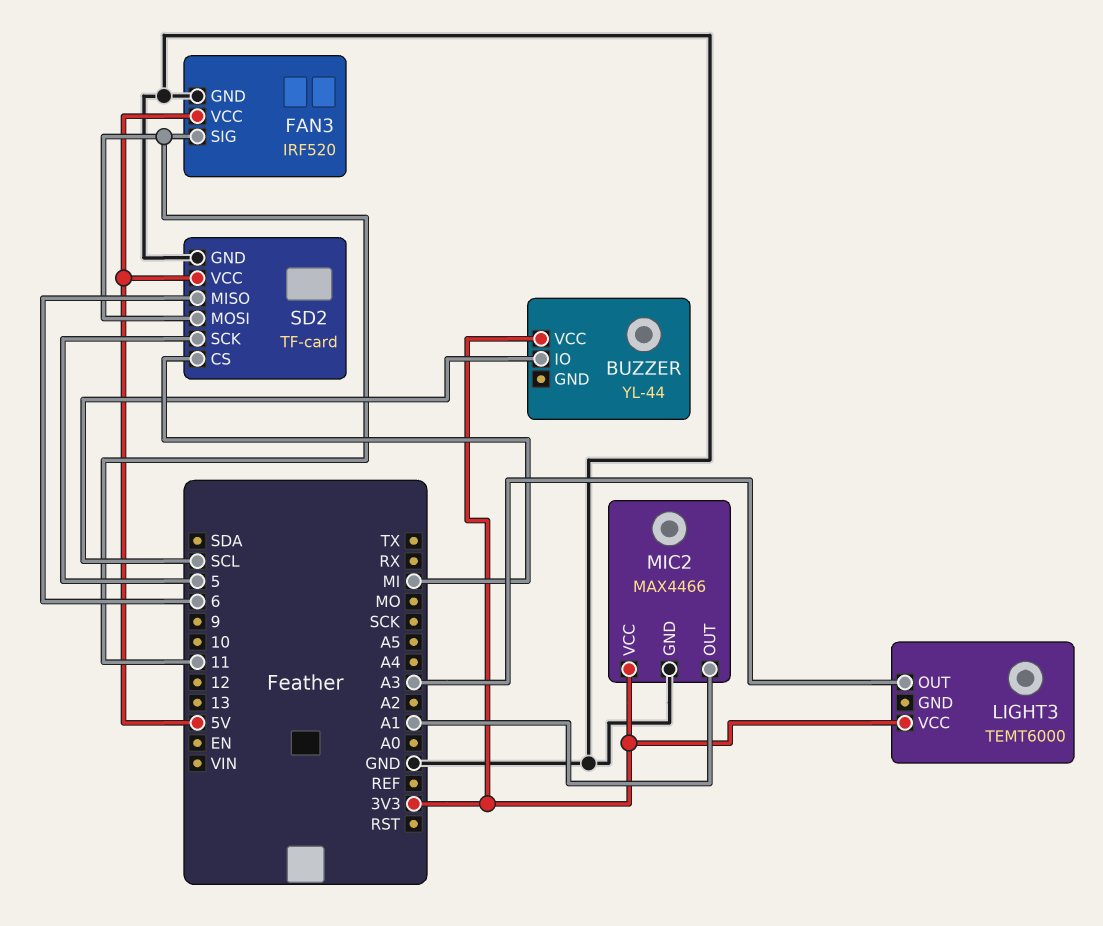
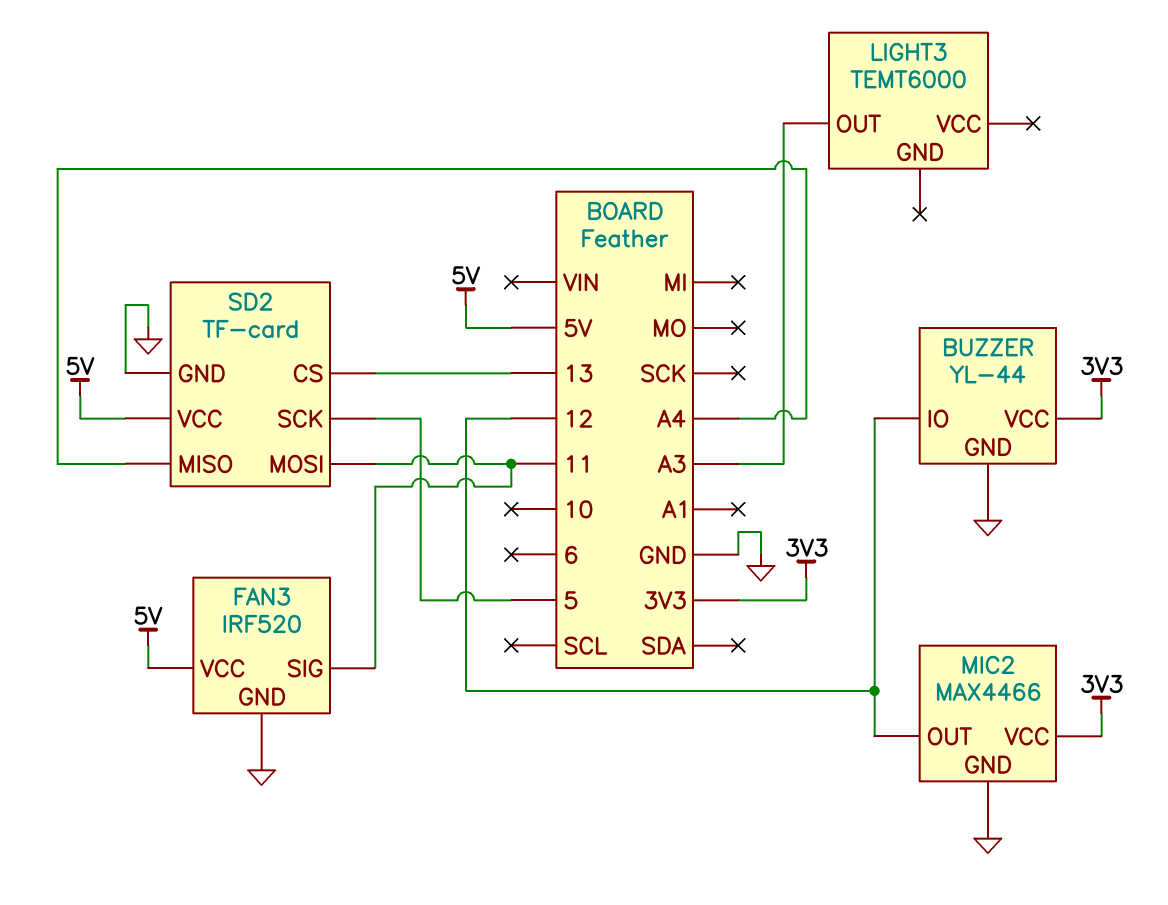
BUZZER pin GND: none -> GND
BUZZER pin IO: SCL -> 12
LIGHT3 pin VCC: 3V3 -> none
MIC2 pin OUT: A1 -> 12
SD2 pin CS: MI -> 13
SD2 pin MISO: 6 -> A4

